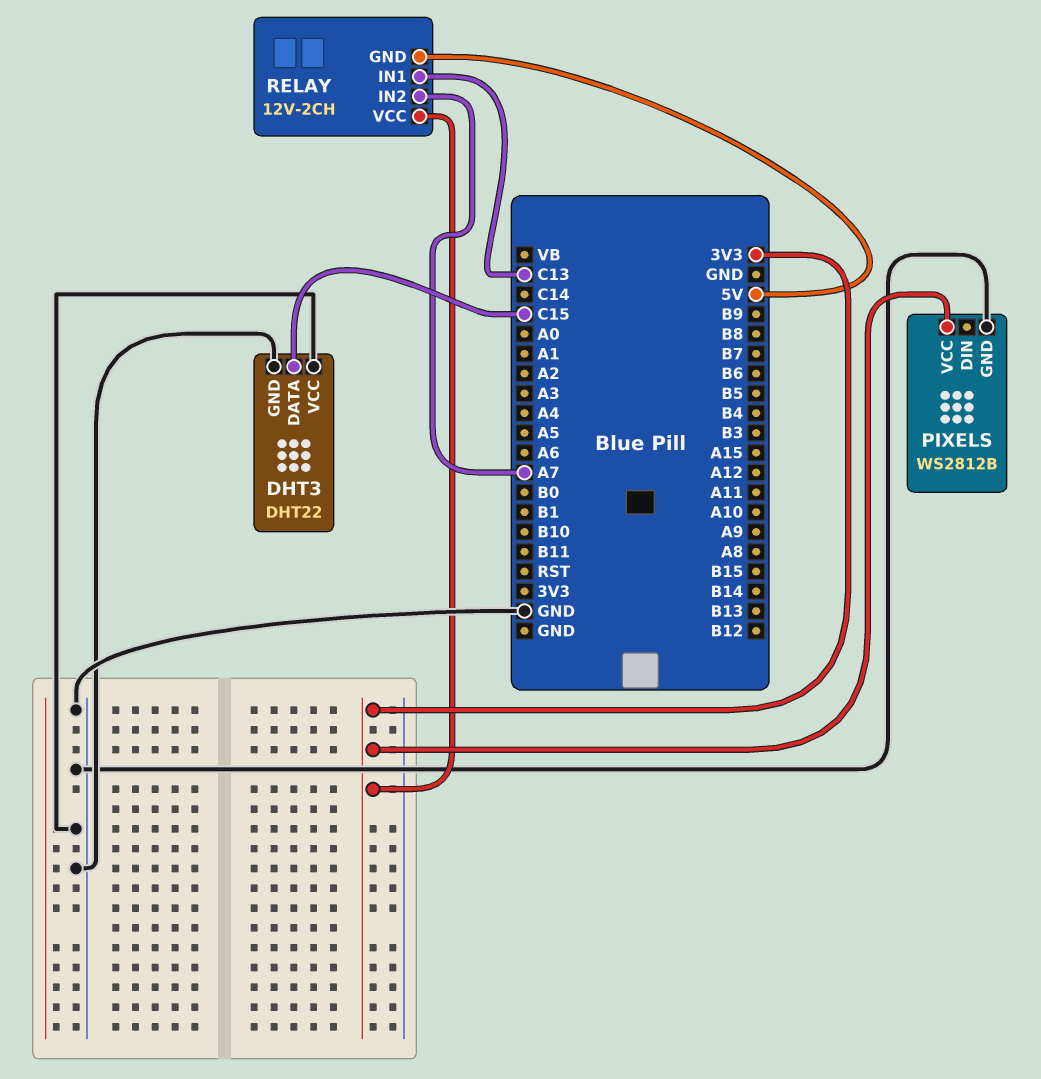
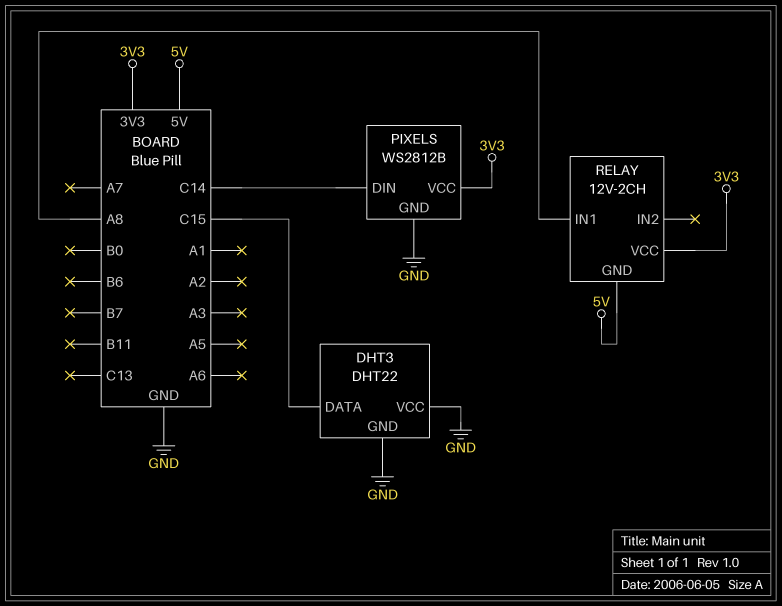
PIXELS pin DIN: none -> C14
RELAY pin IN1: C13 -> A8
RELAY pin IN2: A7 -> none

